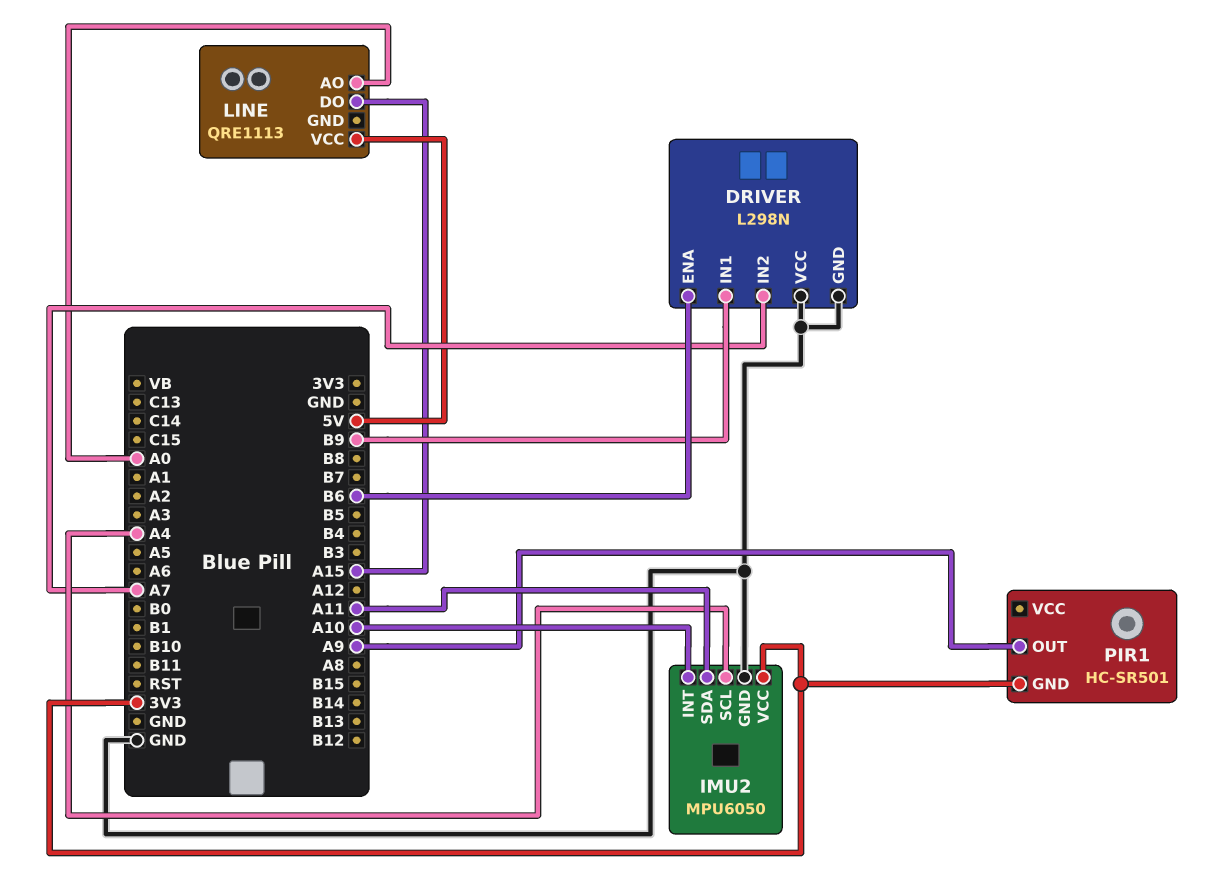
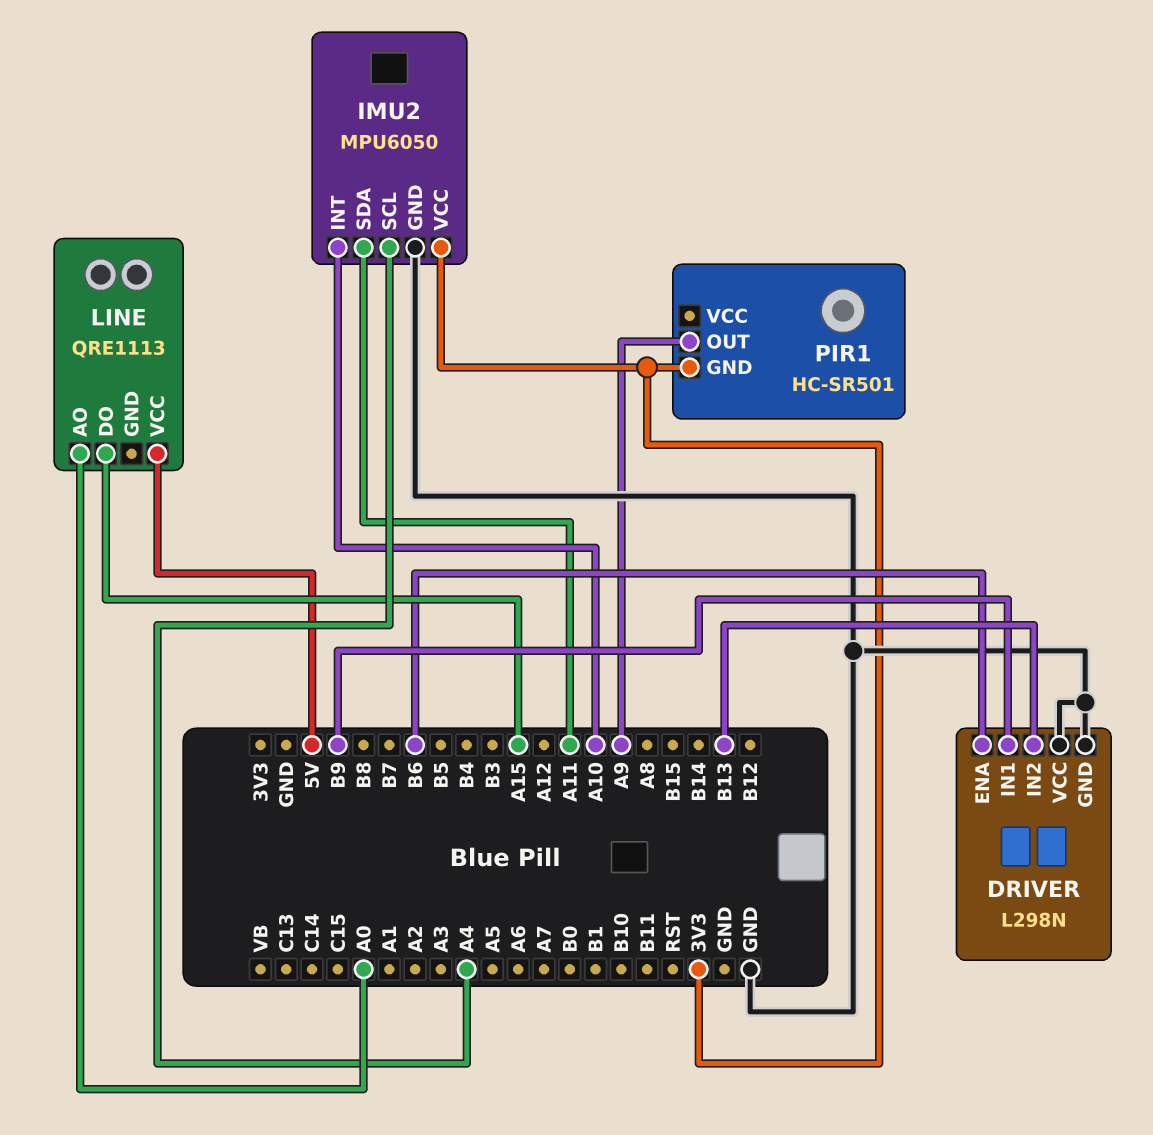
DRIVER pin IN2: A7 -> B13

